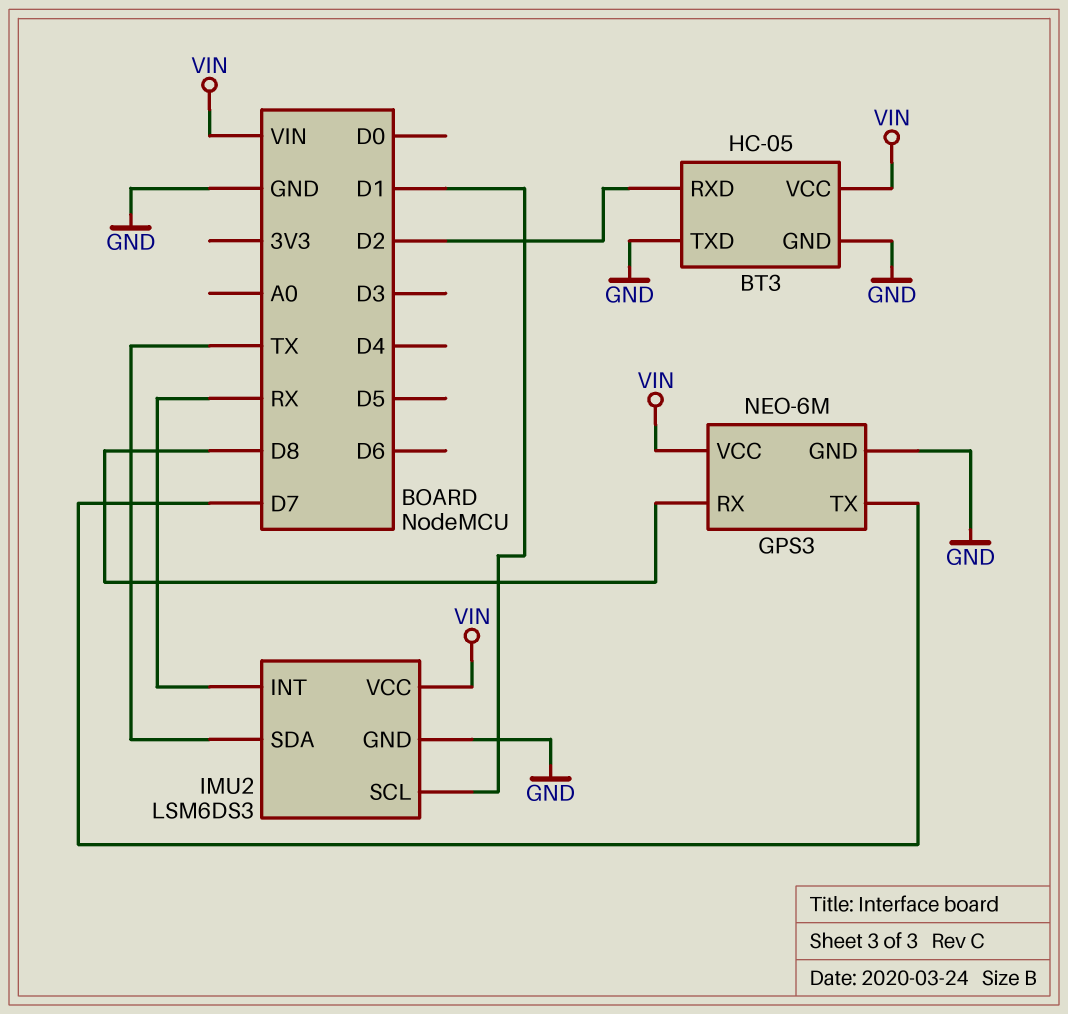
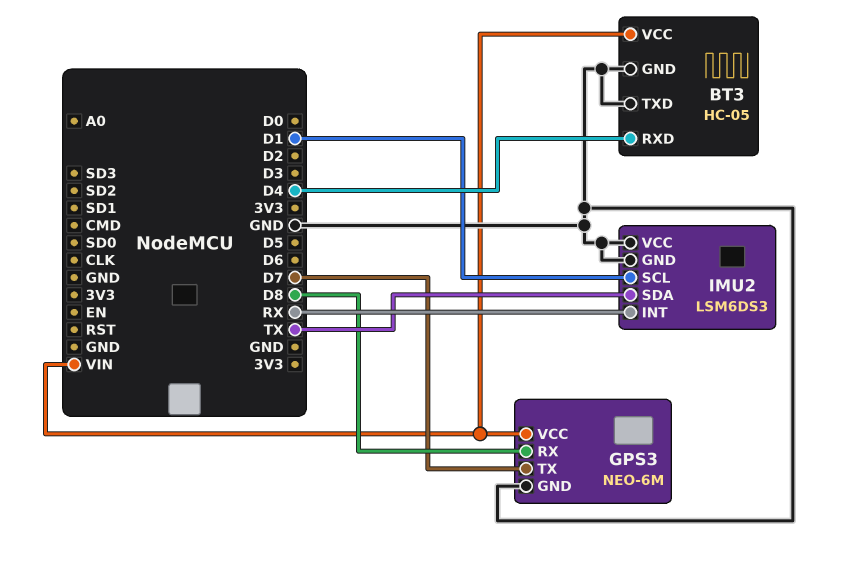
BT3 pin RXD: D2 -> D4
IMU2 pin VCC: VIN -> GND

